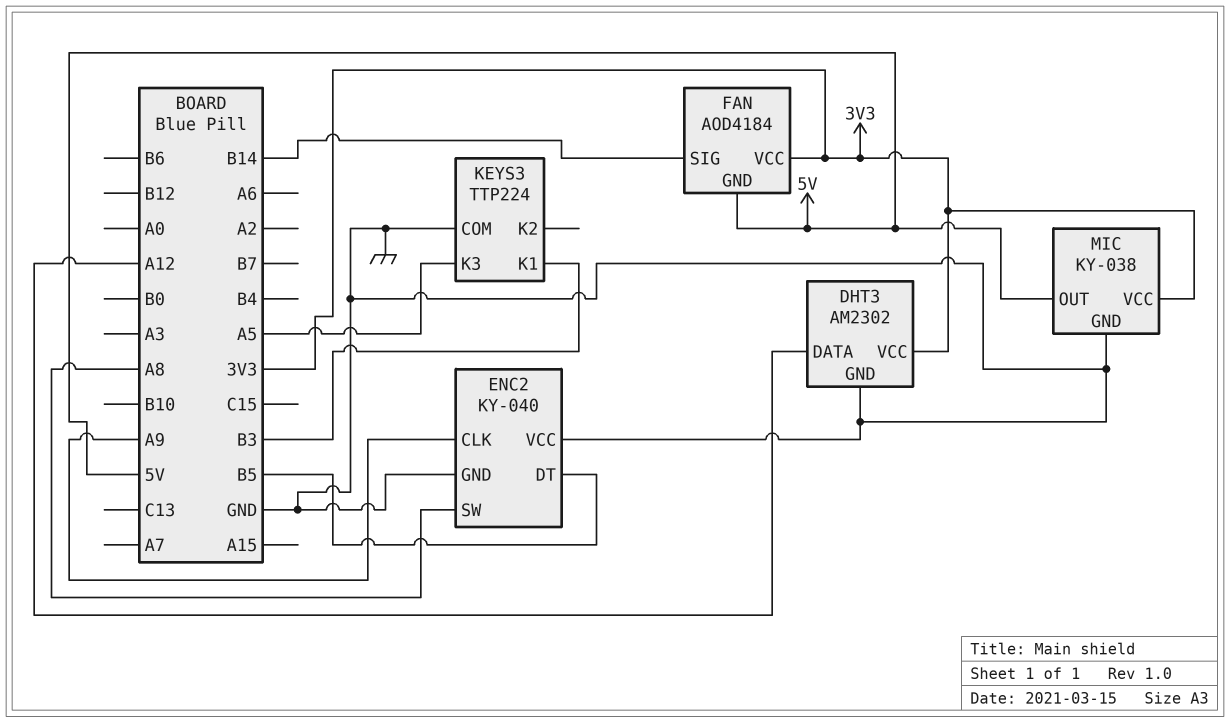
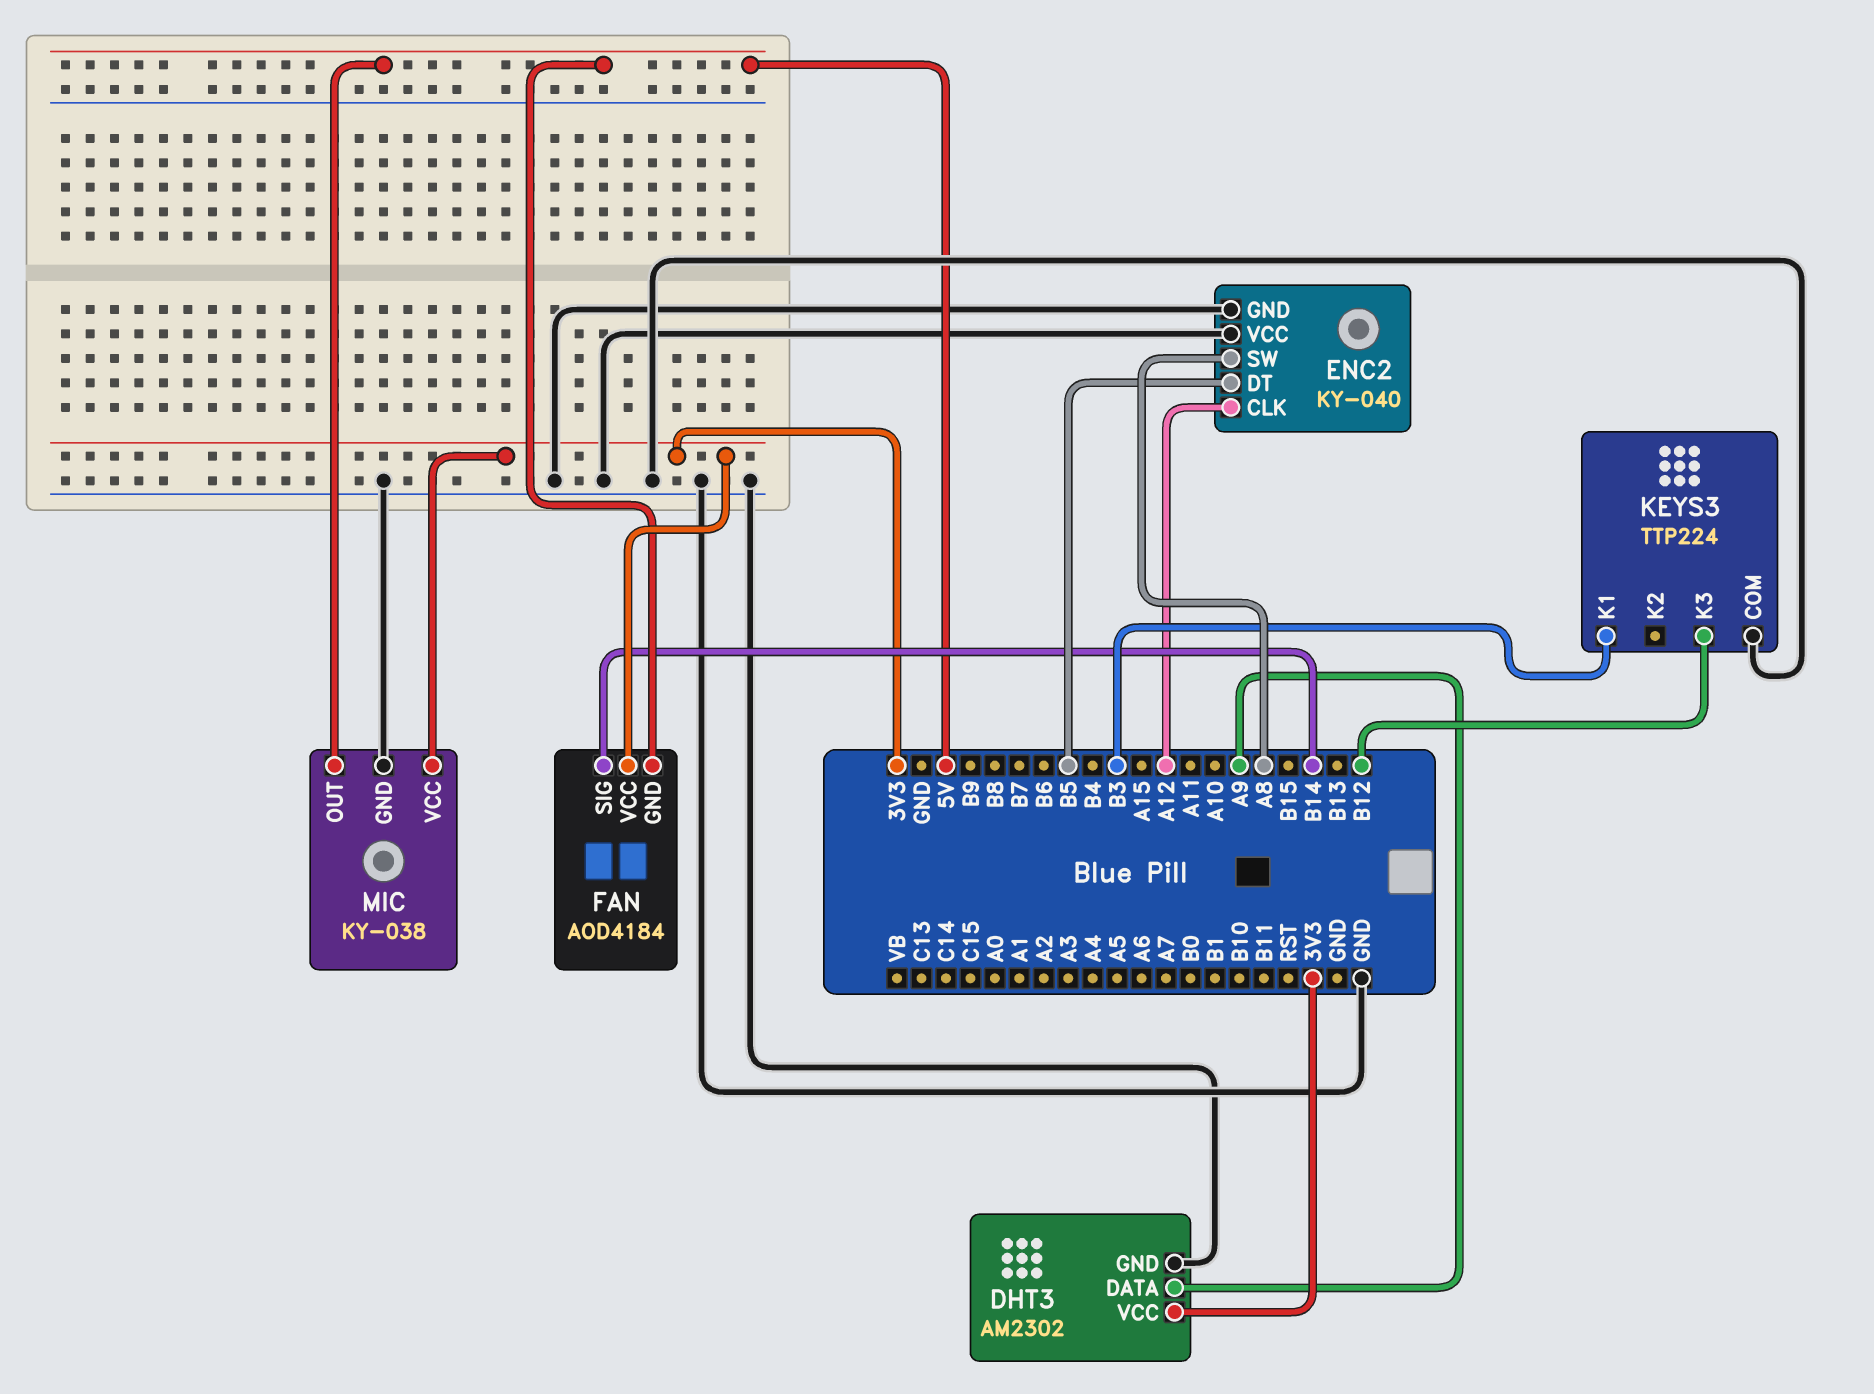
DHT3 pin DATA: A12 -> A9
ENC2 pin CLK: A9 -> A12
KEYS3 pin K3: A5 -> B12

